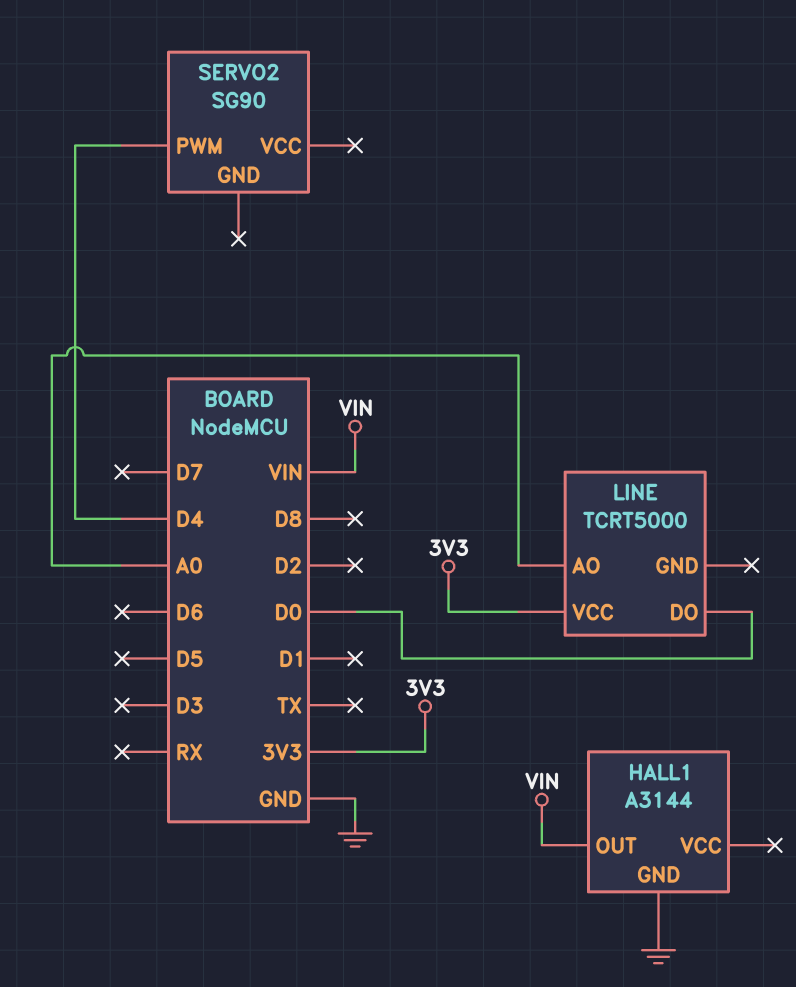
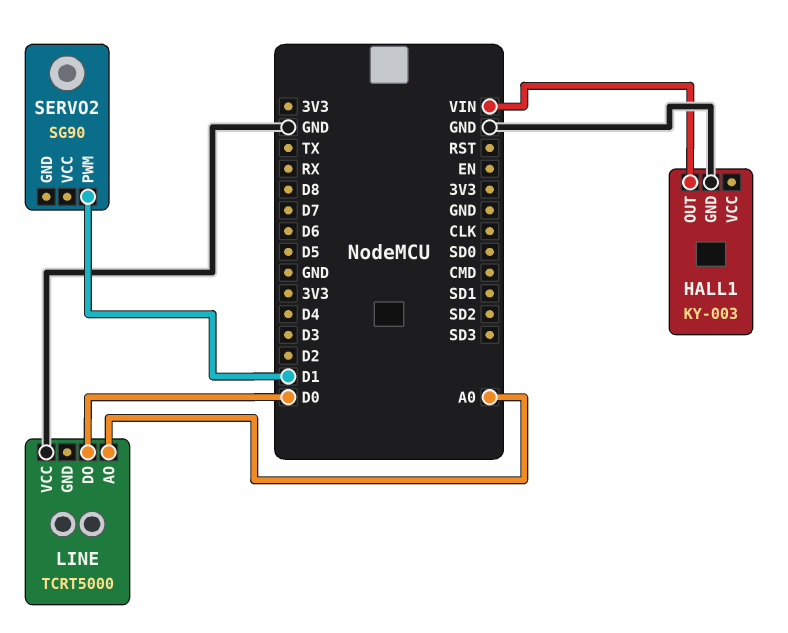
HALL1: A3144 -> KY-003
LINE pin VCC: 3V3 -> GND
SERVO2 pin PWM: D4 -> D1

